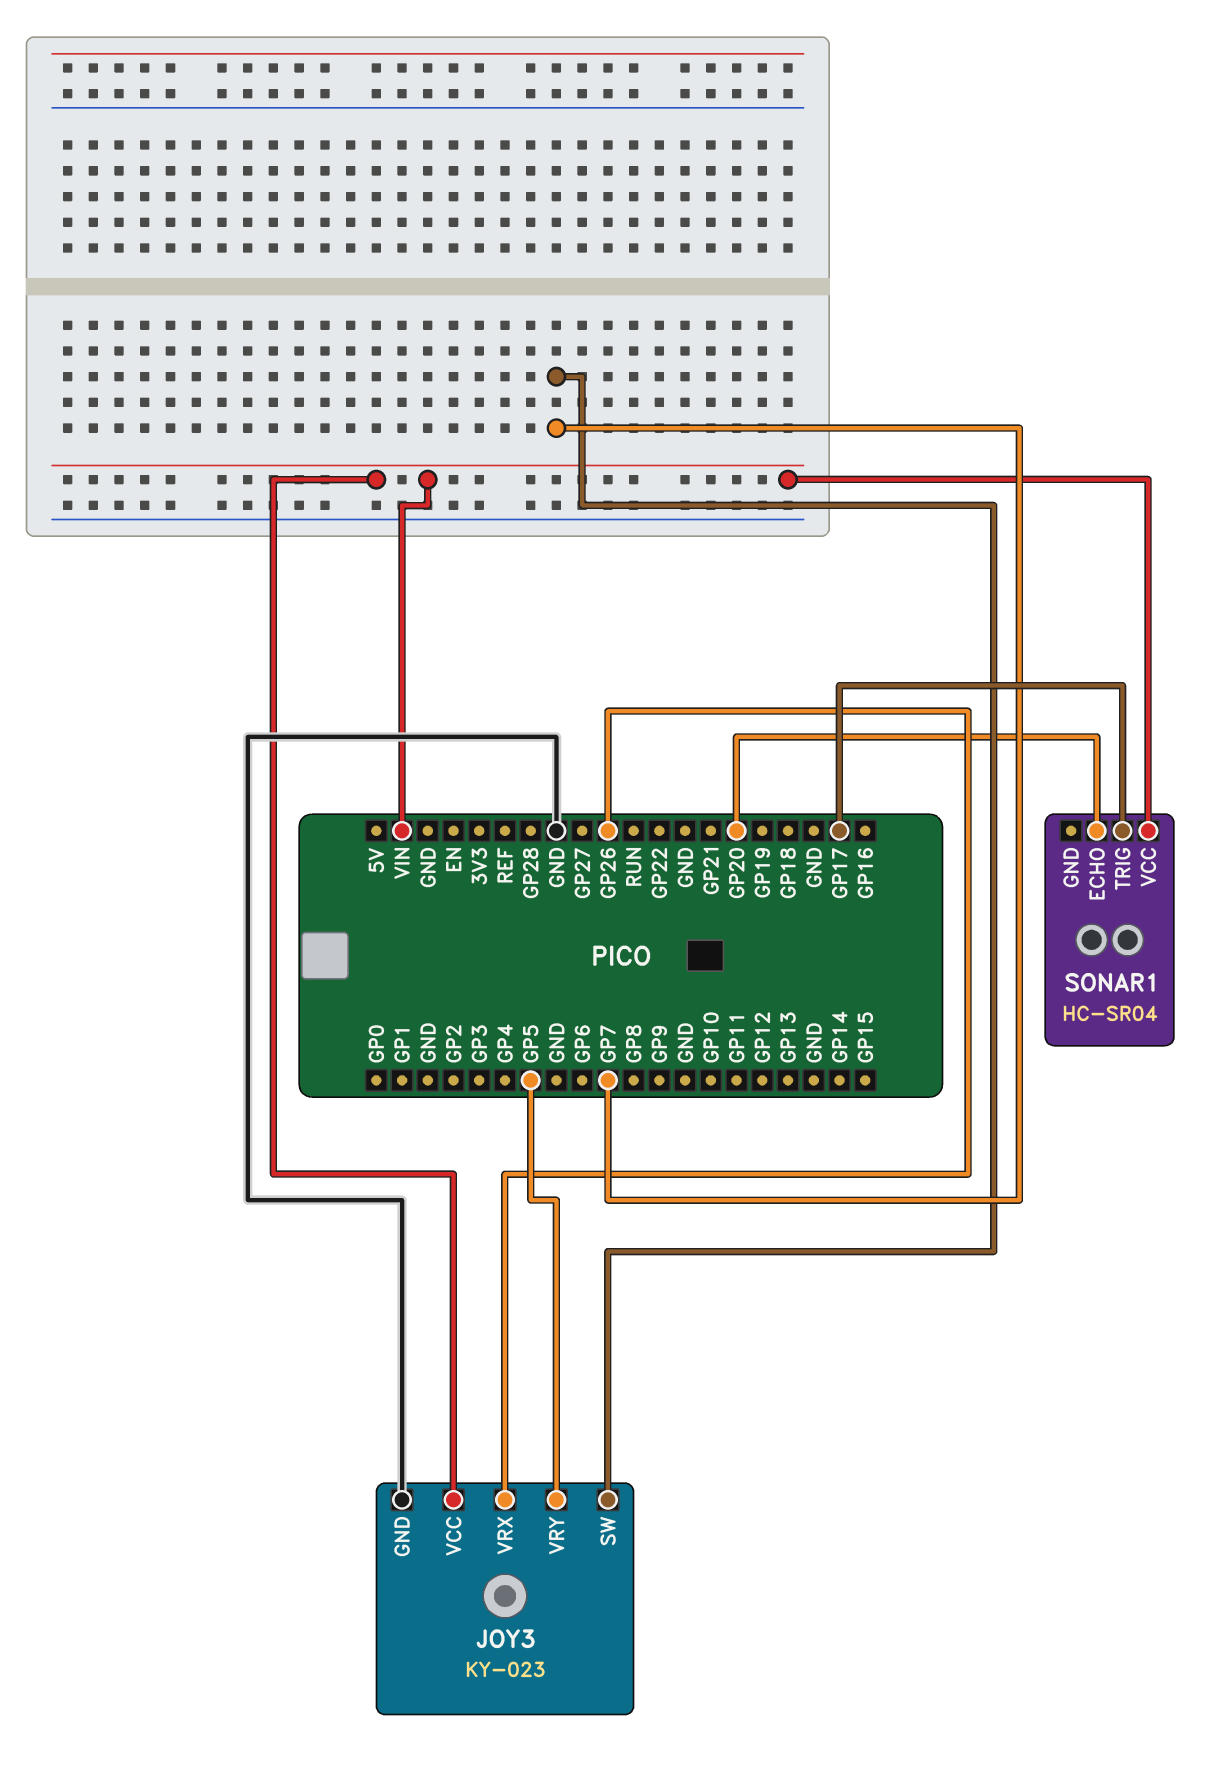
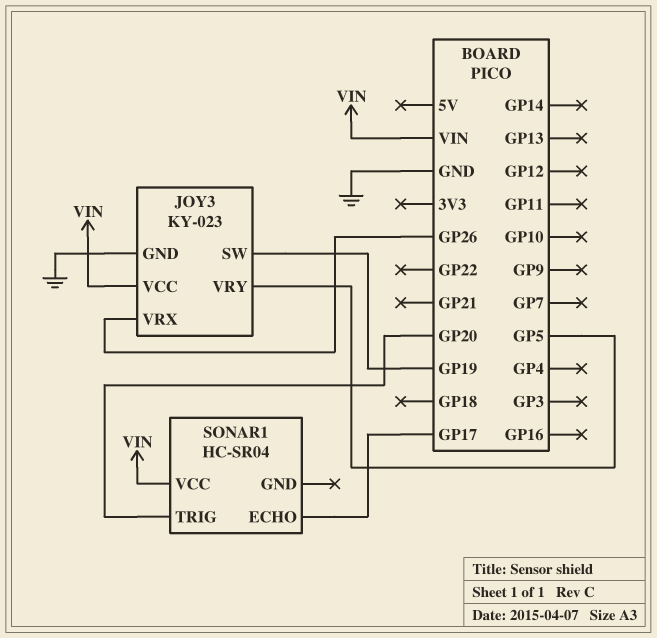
JOY3 pin SW: GP7 -> GP19
SONAR1 pin ECHO: GP20 -> GP17
SONAR1 pin TRIG: GP17 -> GP20

